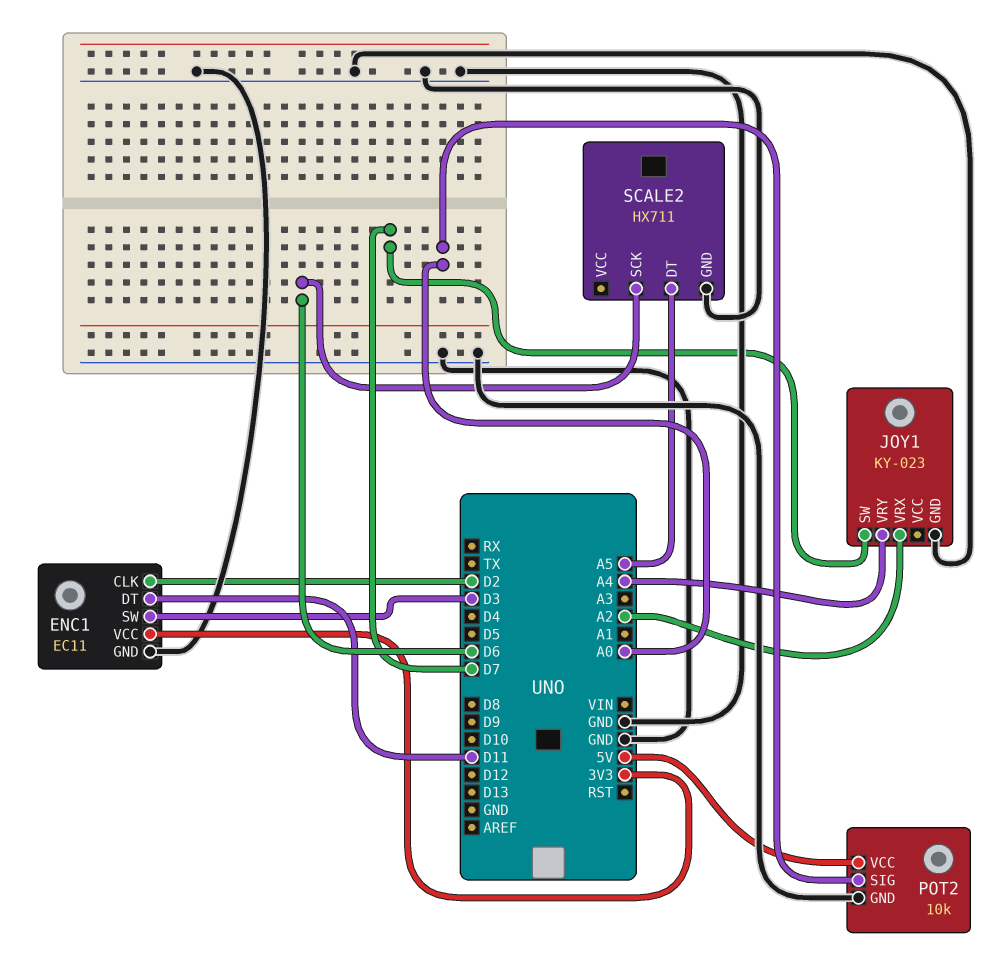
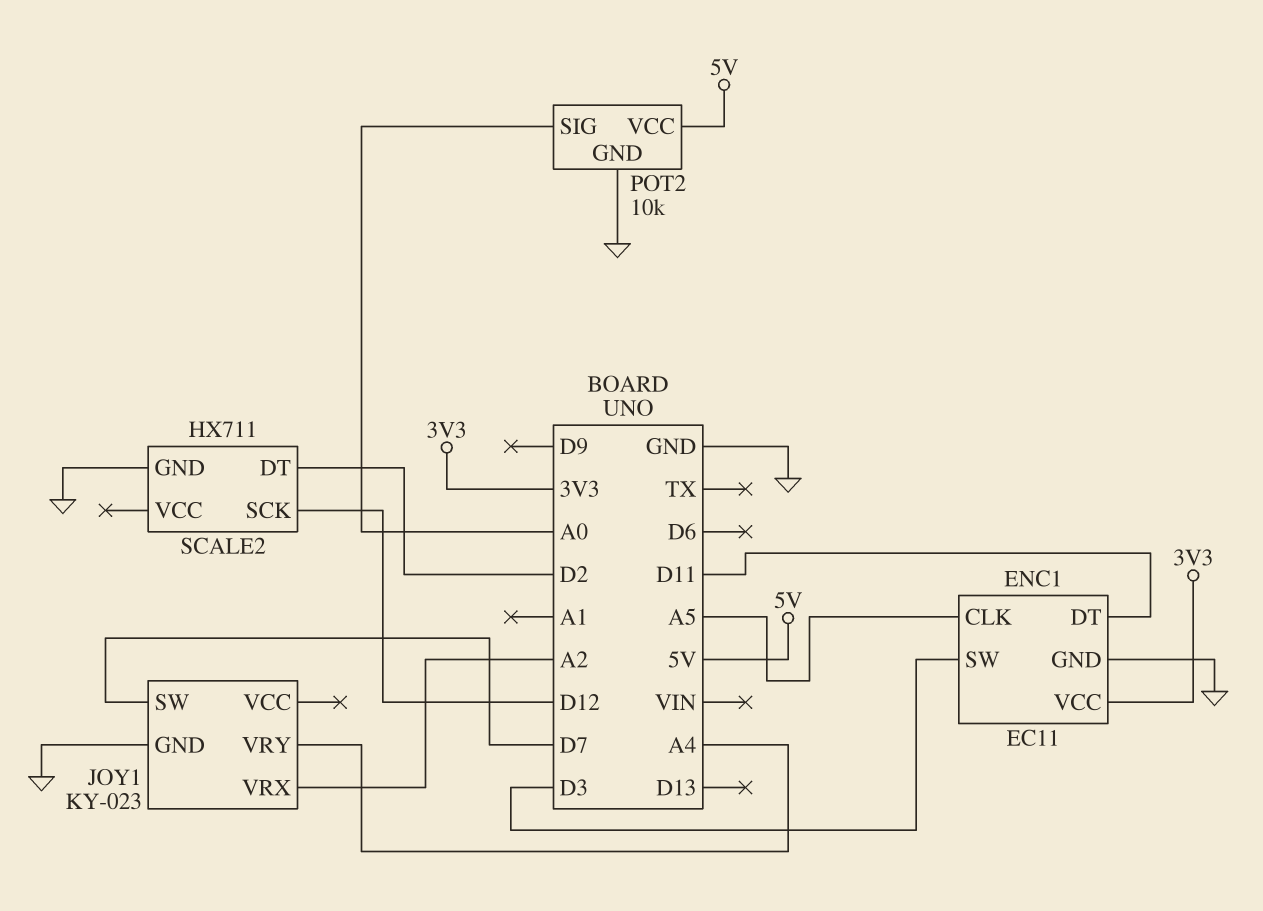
ENC1 pin CLK: D2 -> A5
SCALE2 pin DT: A5 -> D2
SCALE2 pin SCK: D6 -> D12

